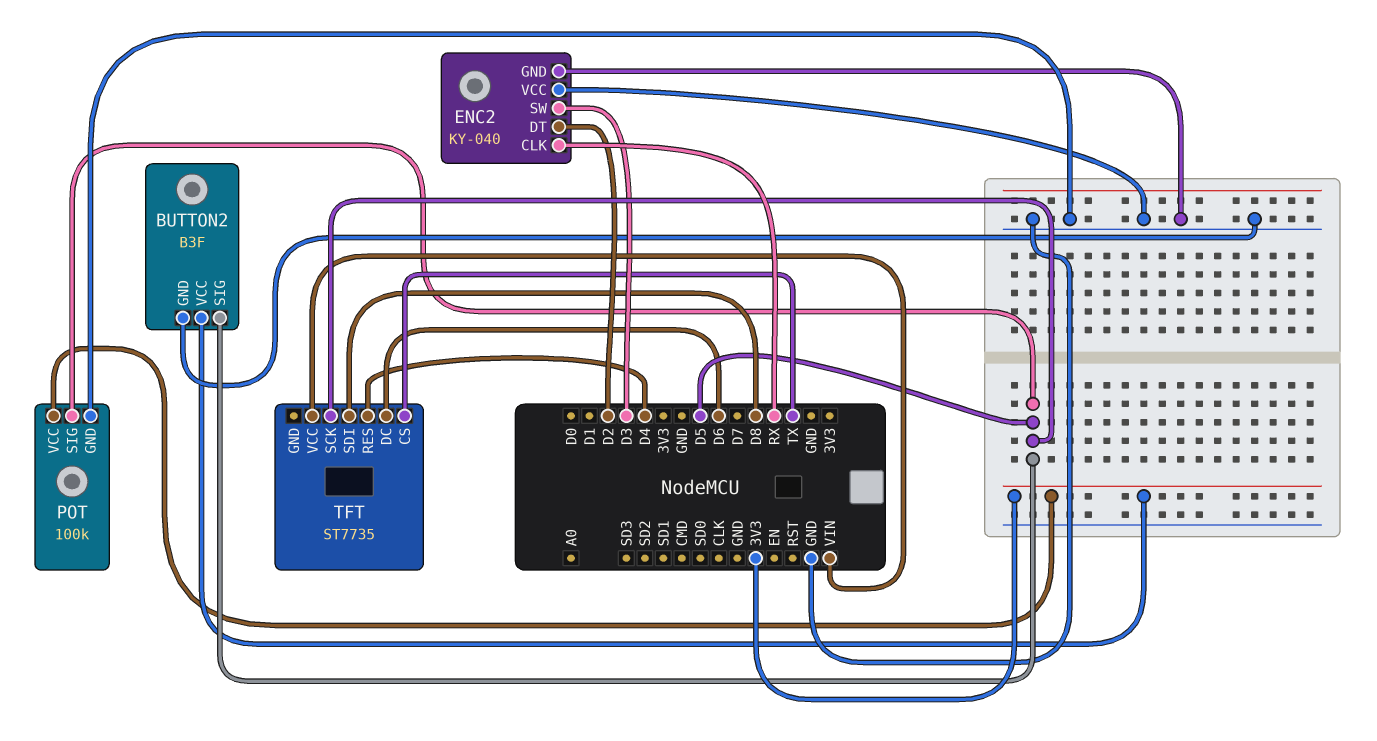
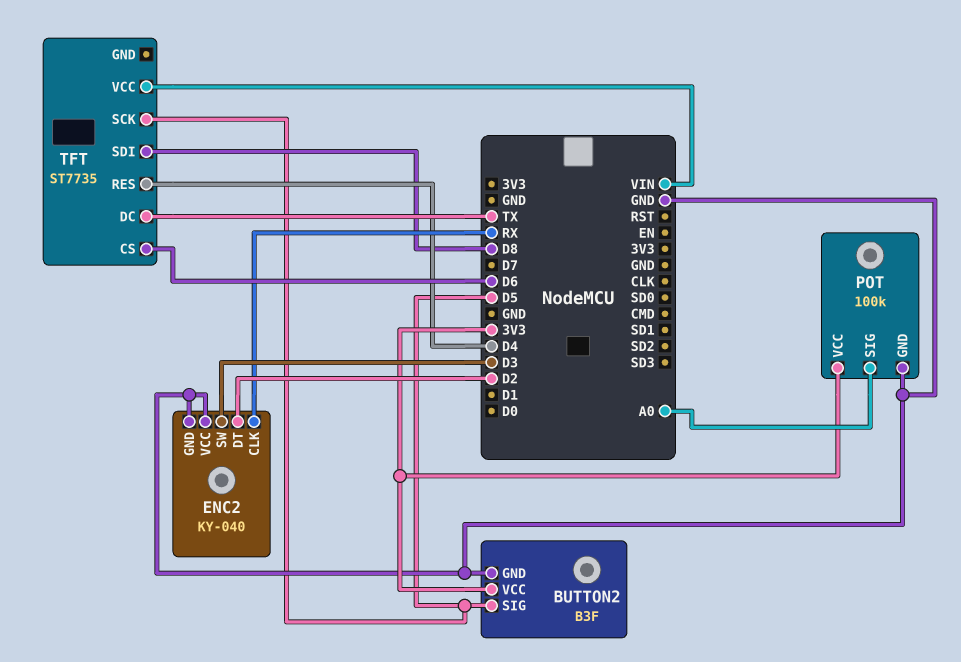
POT pin SIG: D5 -> A0
TFT pin CS: TX -> D6
TFT pin DC: D6 -> TX

